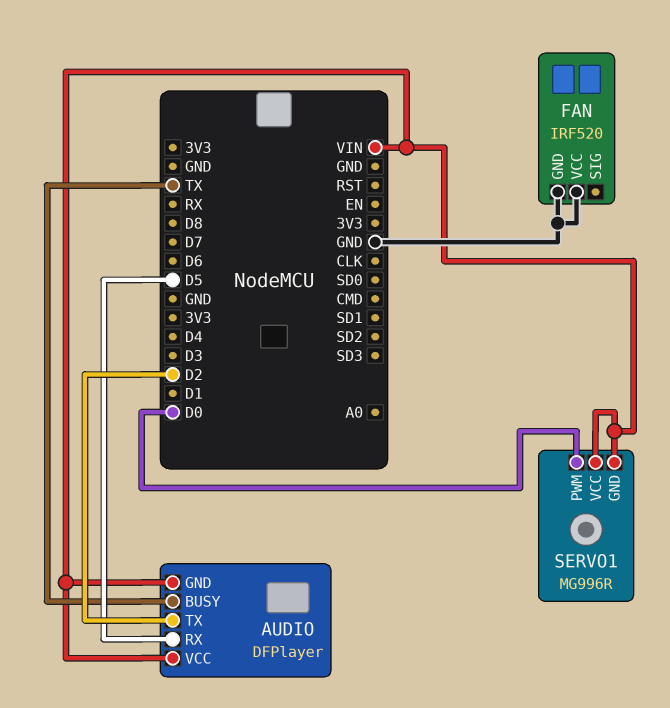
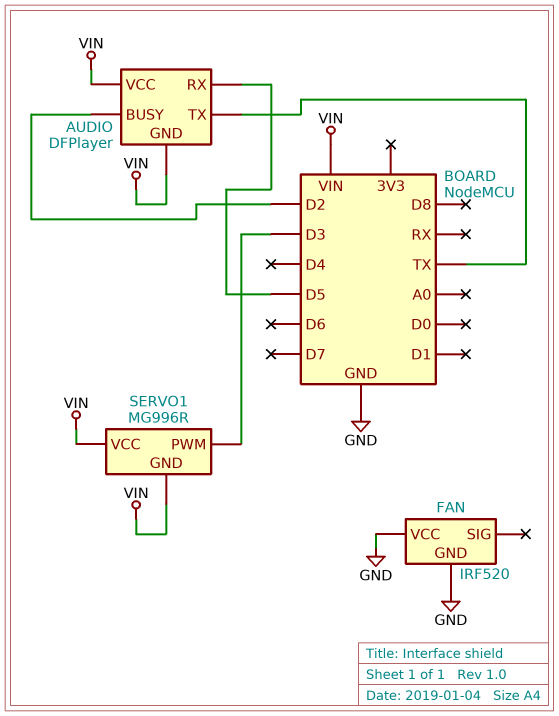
AUDIO pin BUSY: TX -> D2
AUDIO pin TX: D2 -> TX
SERVO1 pin PWM: D0 -> D3

